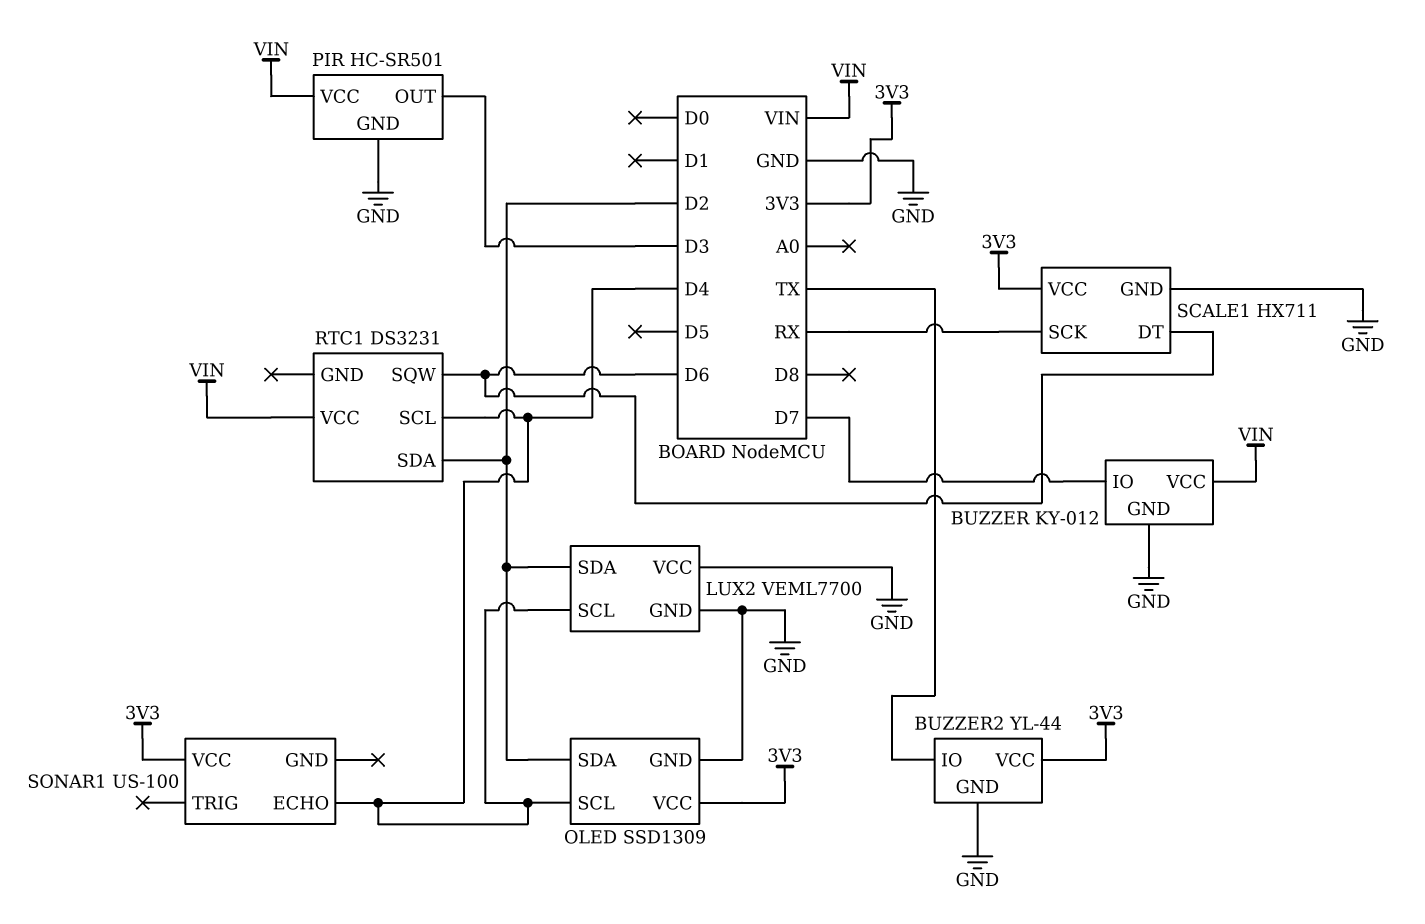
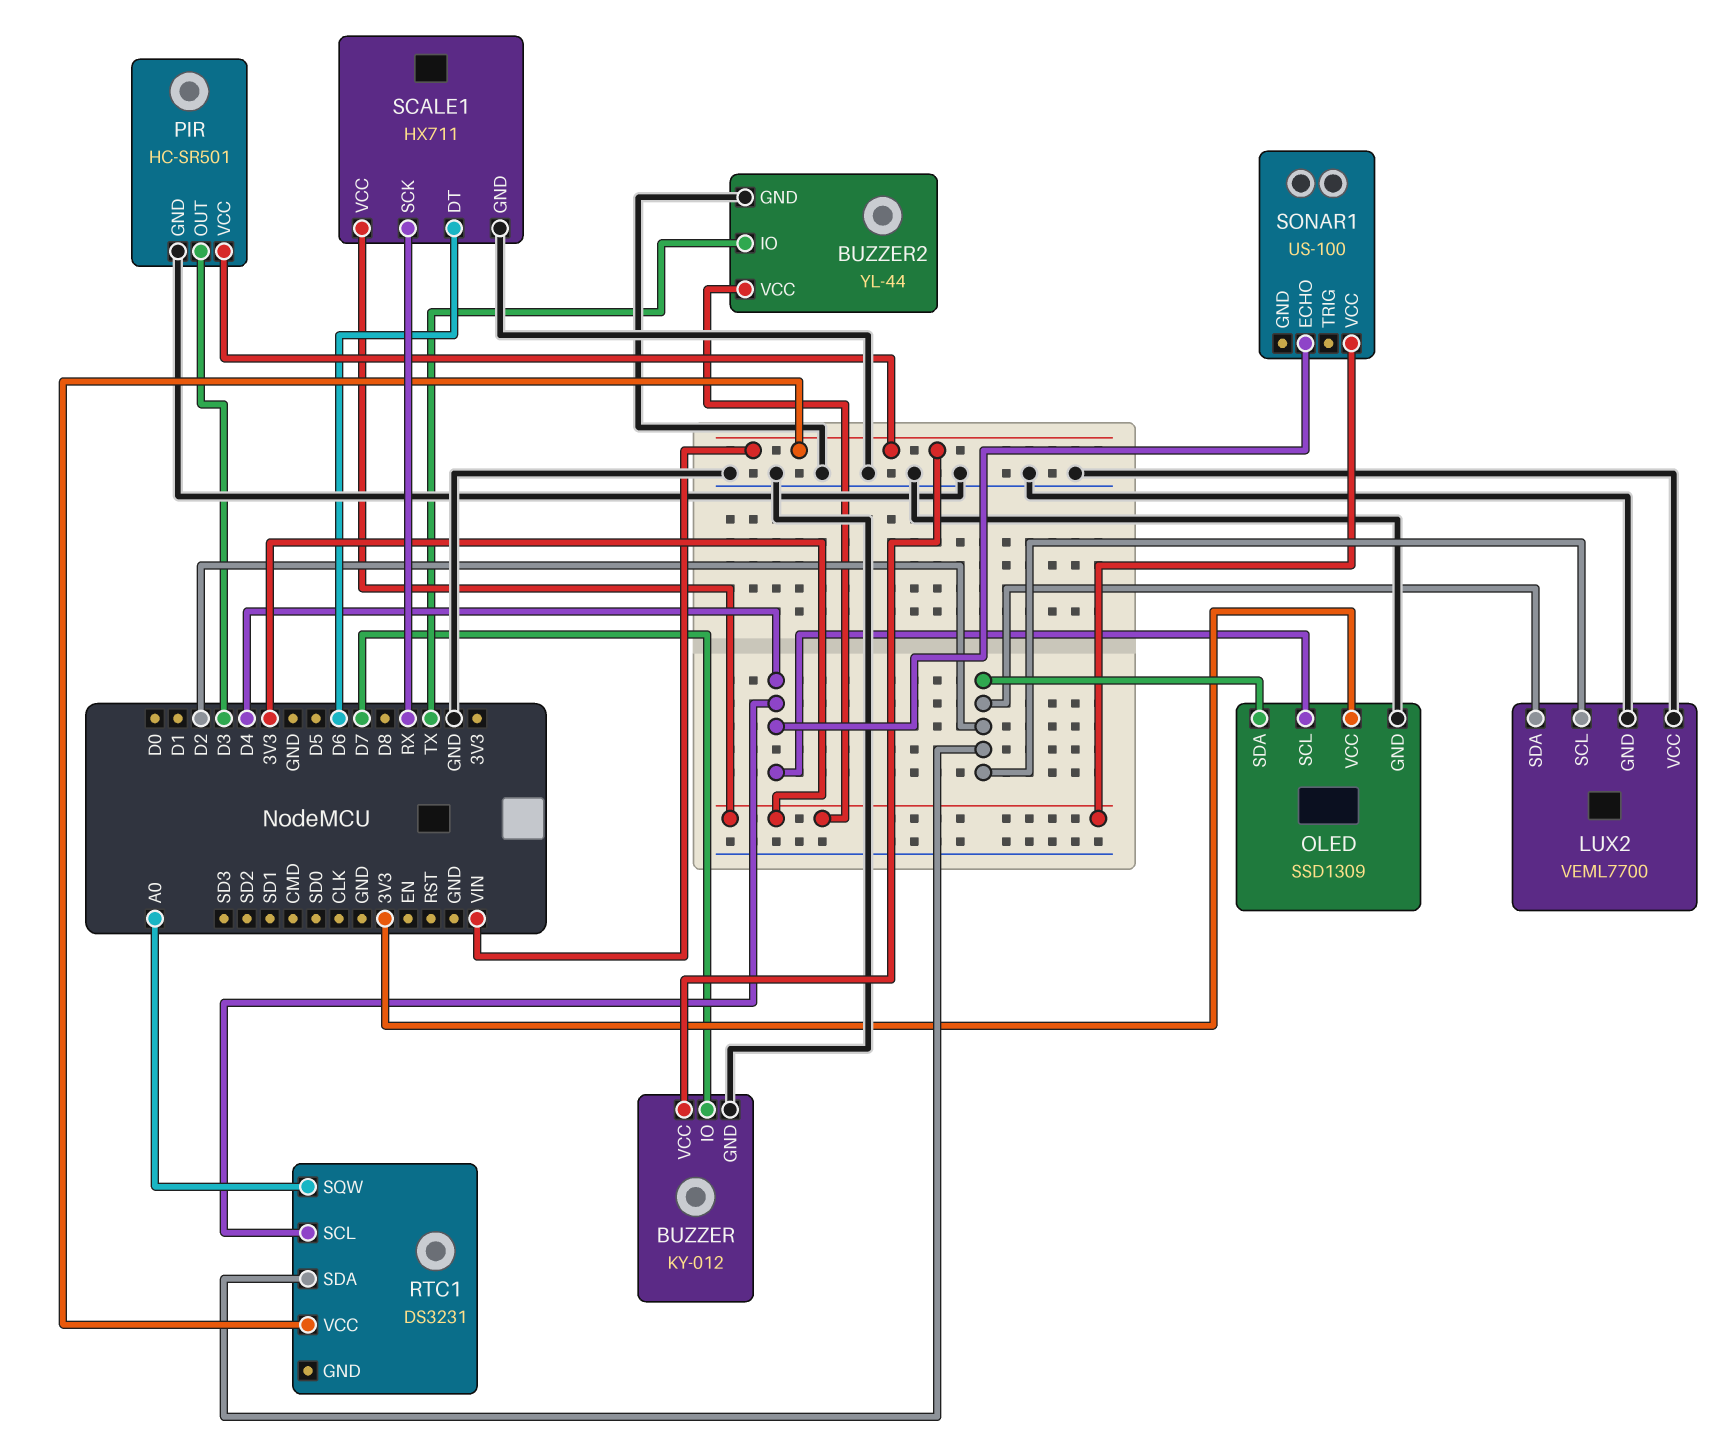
LUX2 pin SCL: D4 -> D2
RTC1 pin SQW: D6 -> A0

